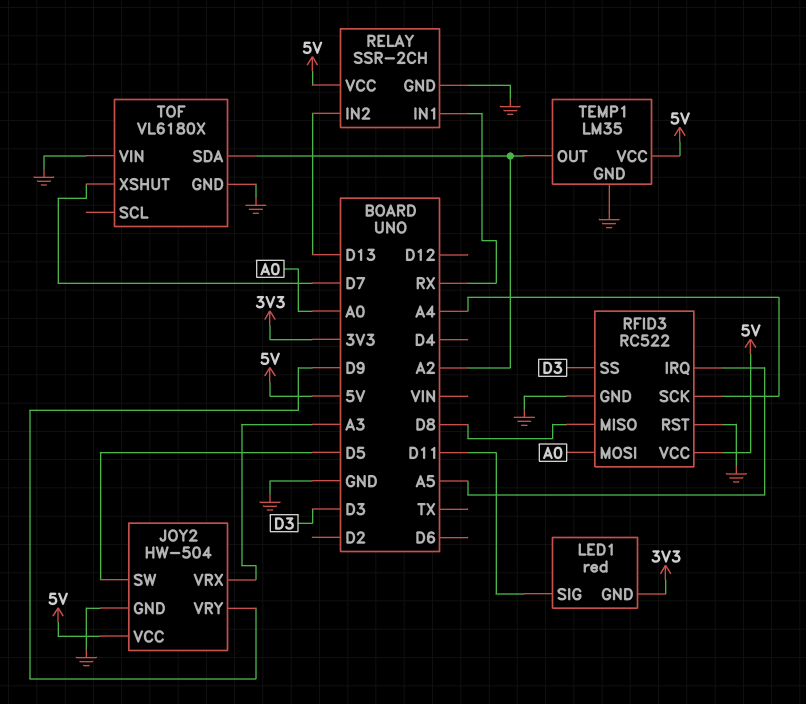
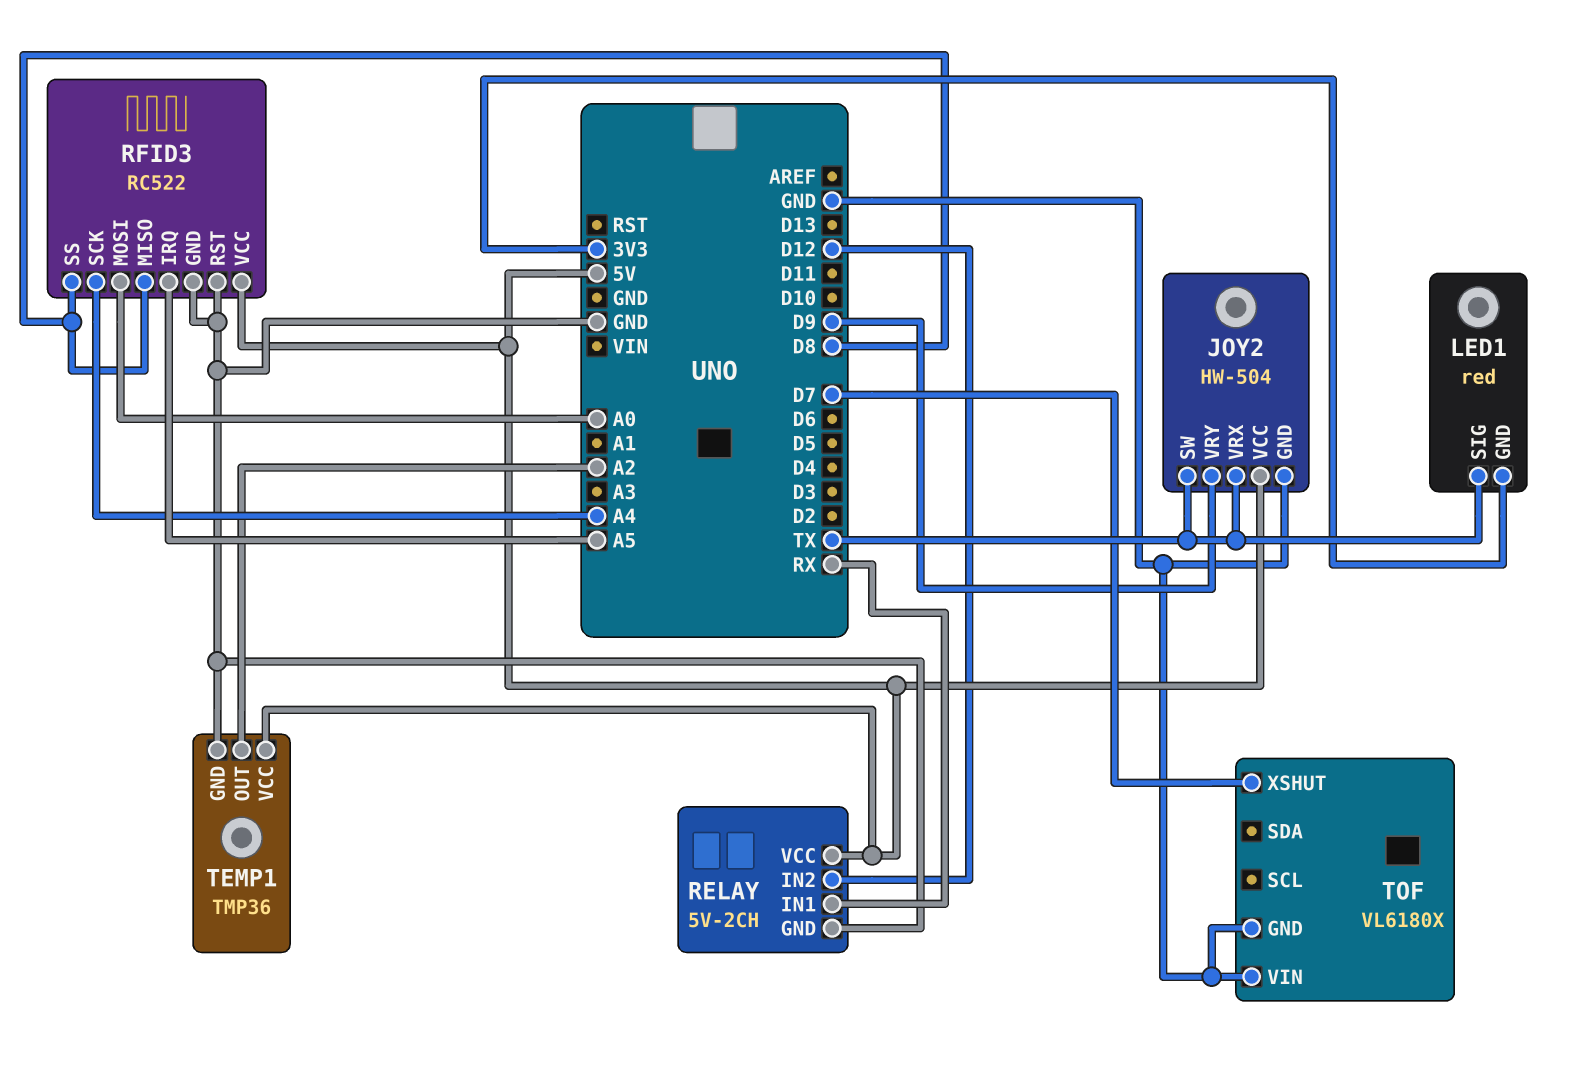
JOY2 pin SW: D5 -> TX
JOY2 pin VRX: A3 -> TX
LED1 pin SIG: D11 -> TX
RELAY: SSR-2CH -> 5V-2CH
RELAY pin IN2: D13 -> D12
RFID3 pin SS: D3 -> D8
TEMP1: LM35 -> TMP36
TOF pin SDA: A2 -> none

